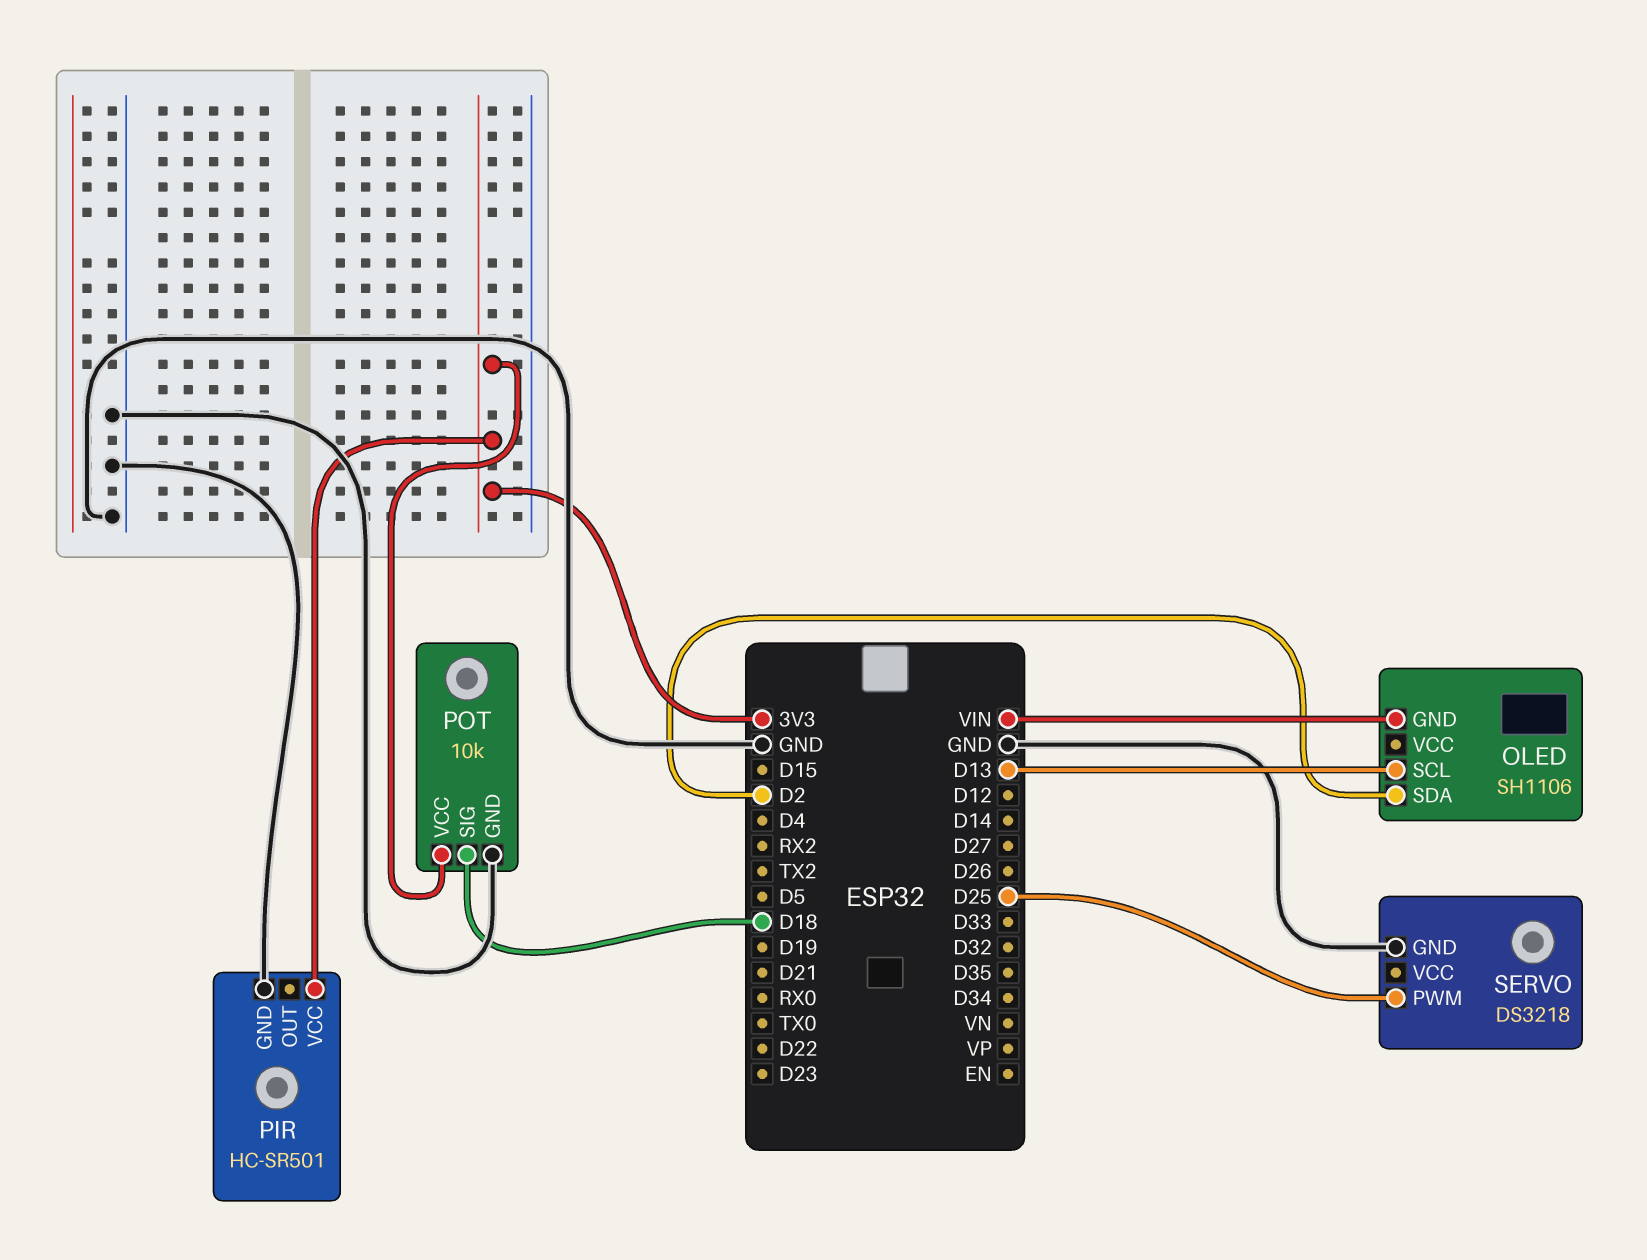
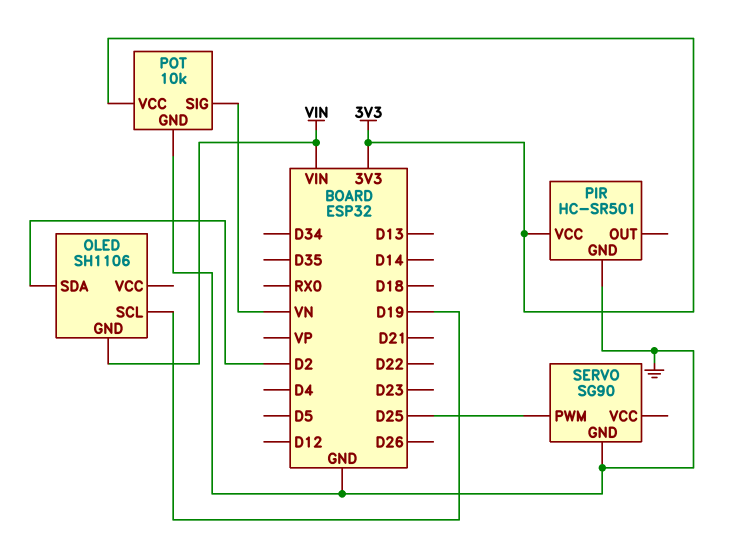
OLED pin SCL: D13 -> D19
POT pin SIG: D18 -> VN
SERVO: DS3218 -> SG90

